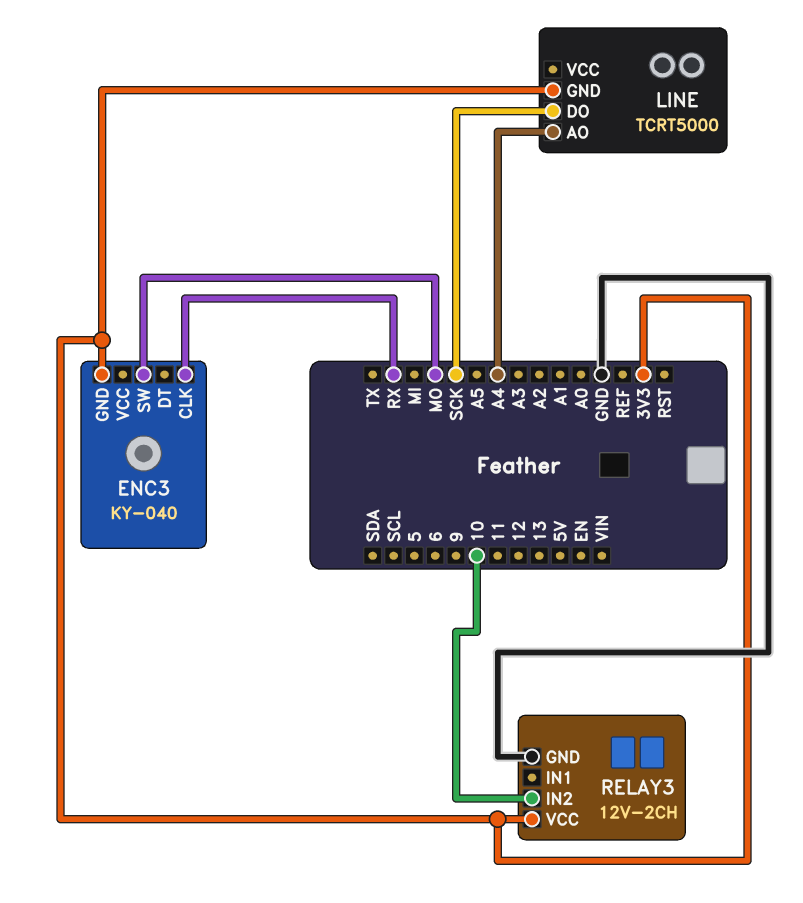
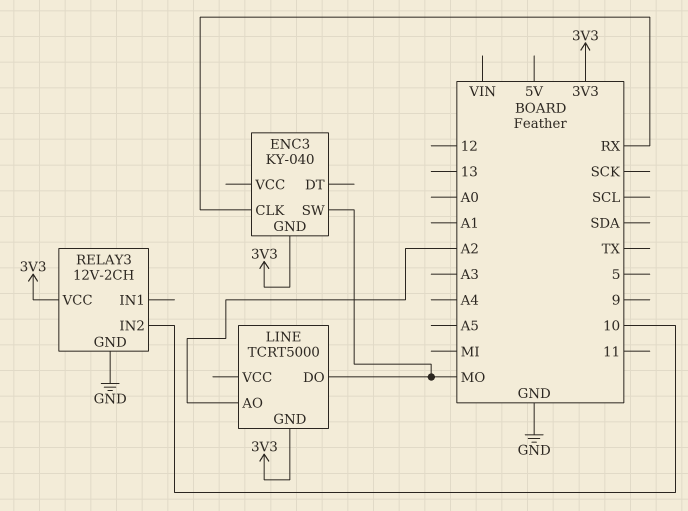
LINE pin AO: A4 -> A2
LINE pin DO: SCK -> MO

